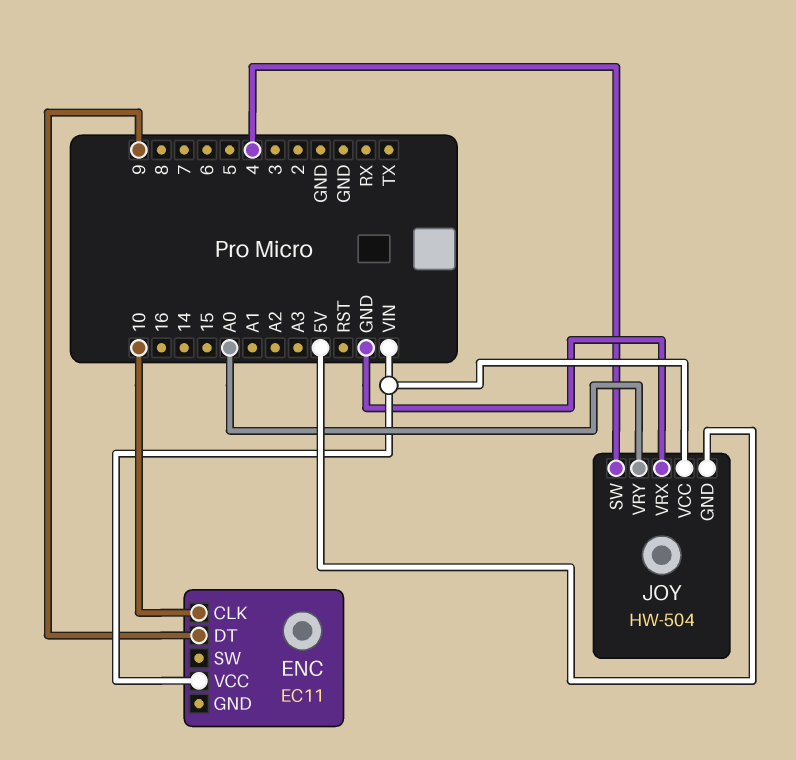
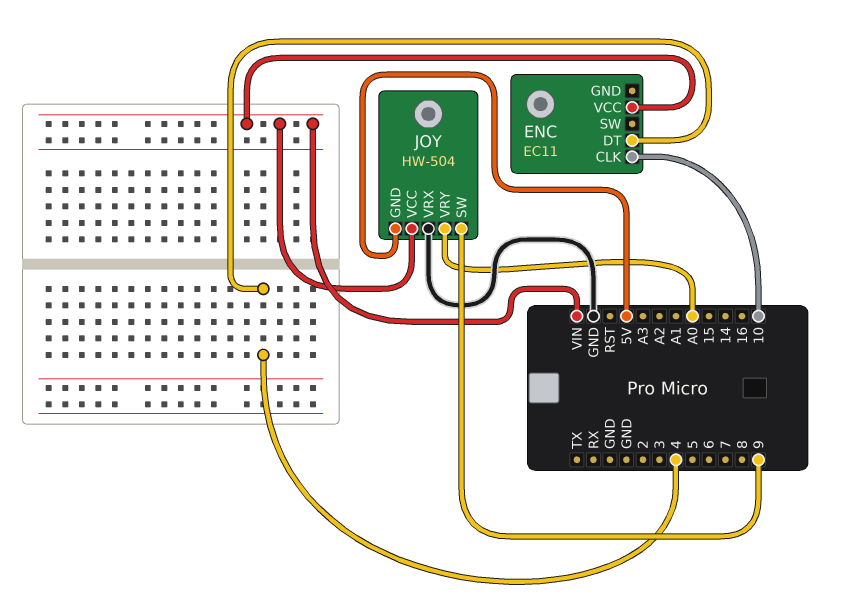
ENC pin DT: 9 -> 4
JOY pin SW: 4 -> 9

